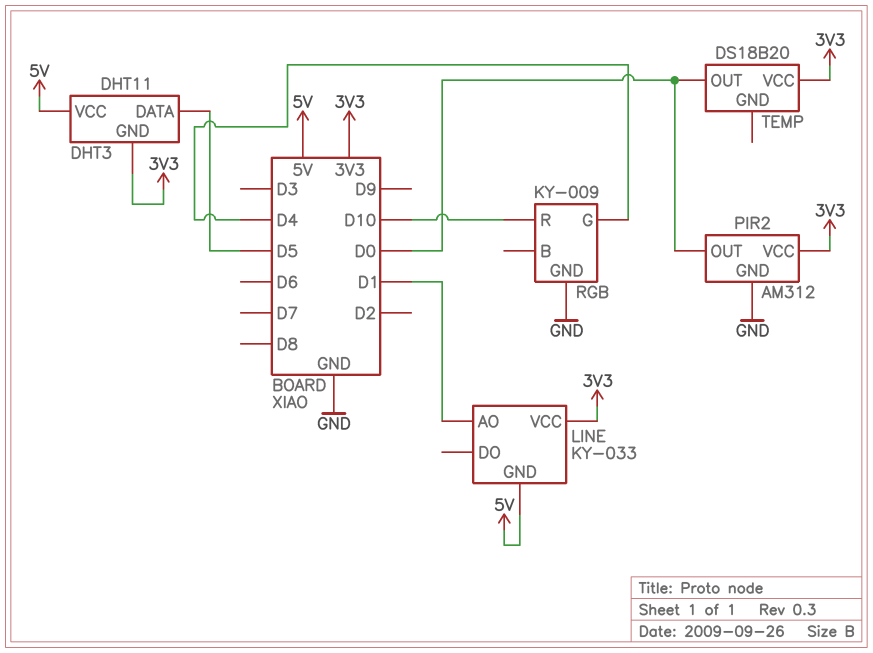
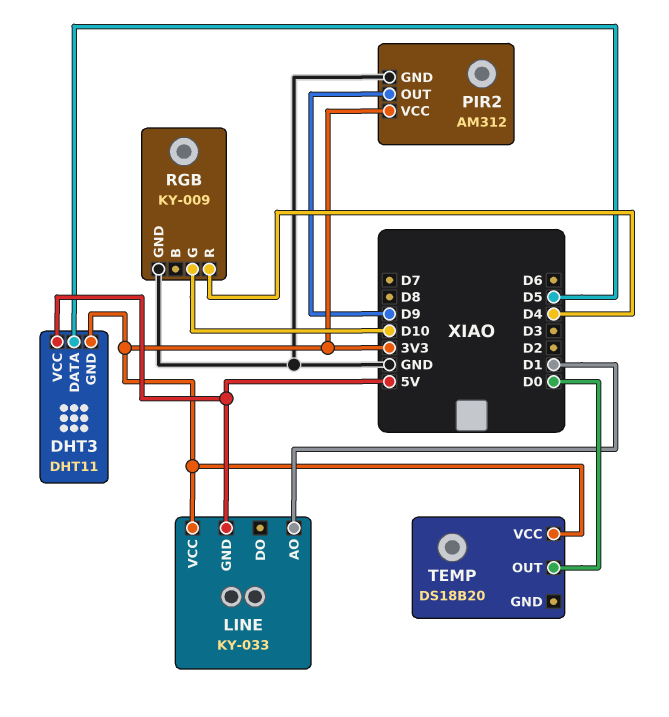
PIR2 pin OUT: D0 -> D9
RGB pin G: D4 -> D10
RGB pin R: D10 -> D4

